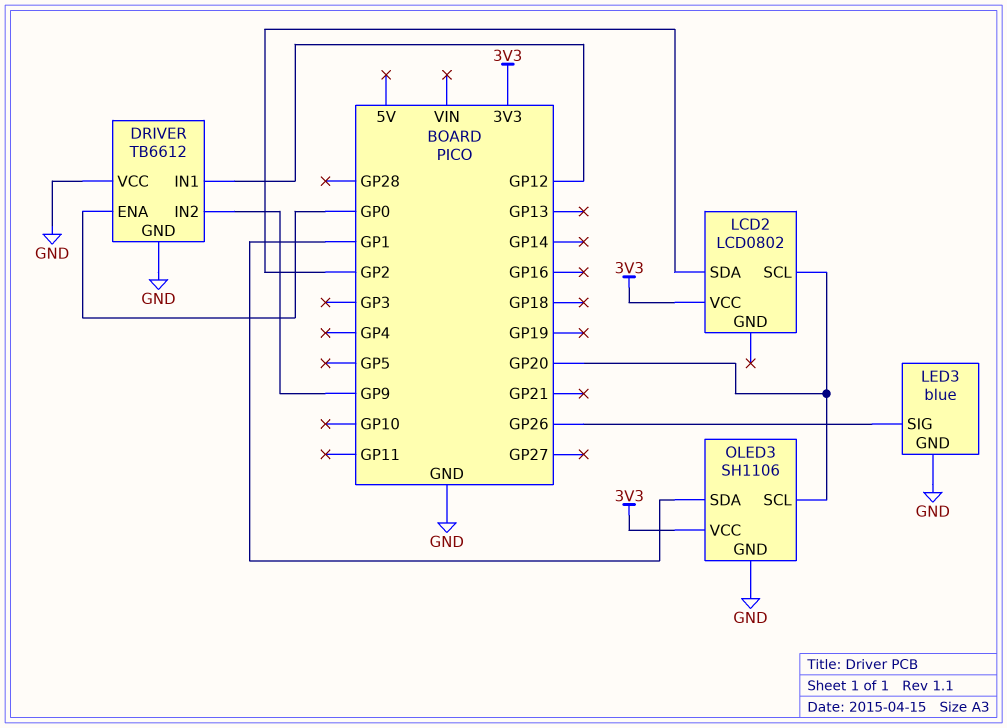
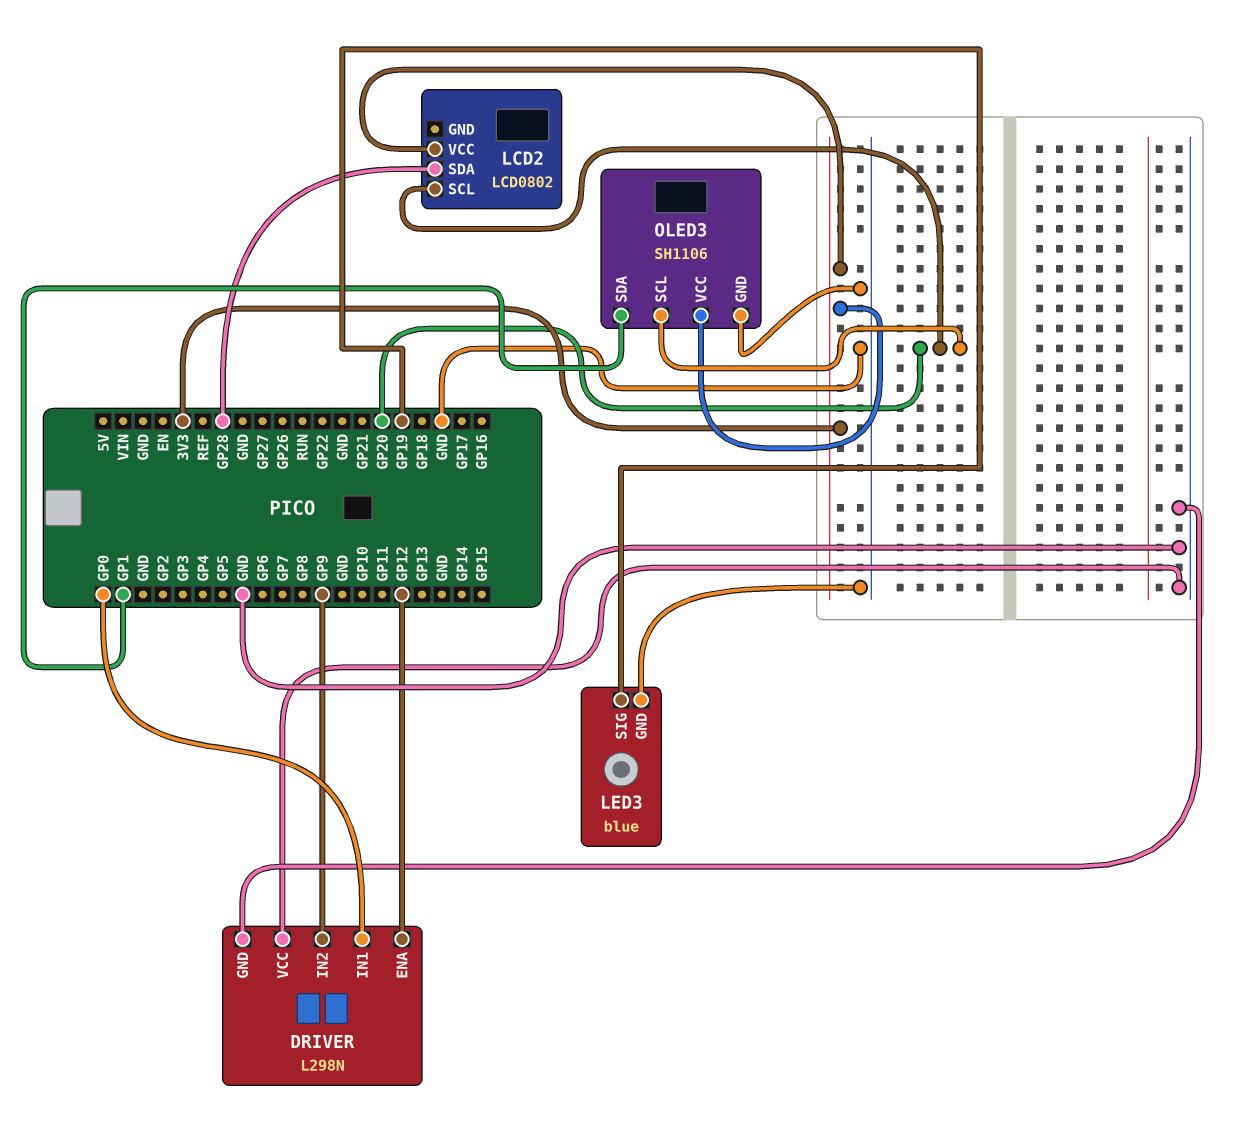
DRIVER: TB6612 -> L298N
DRIVER pin ENA: GP0 -> GP12
DRIVER pin IN1: GP12 -> GP0
LCD2 pin SDA: GP2 -> GP28
LED3 pin SIG: GP26 -> GP19

